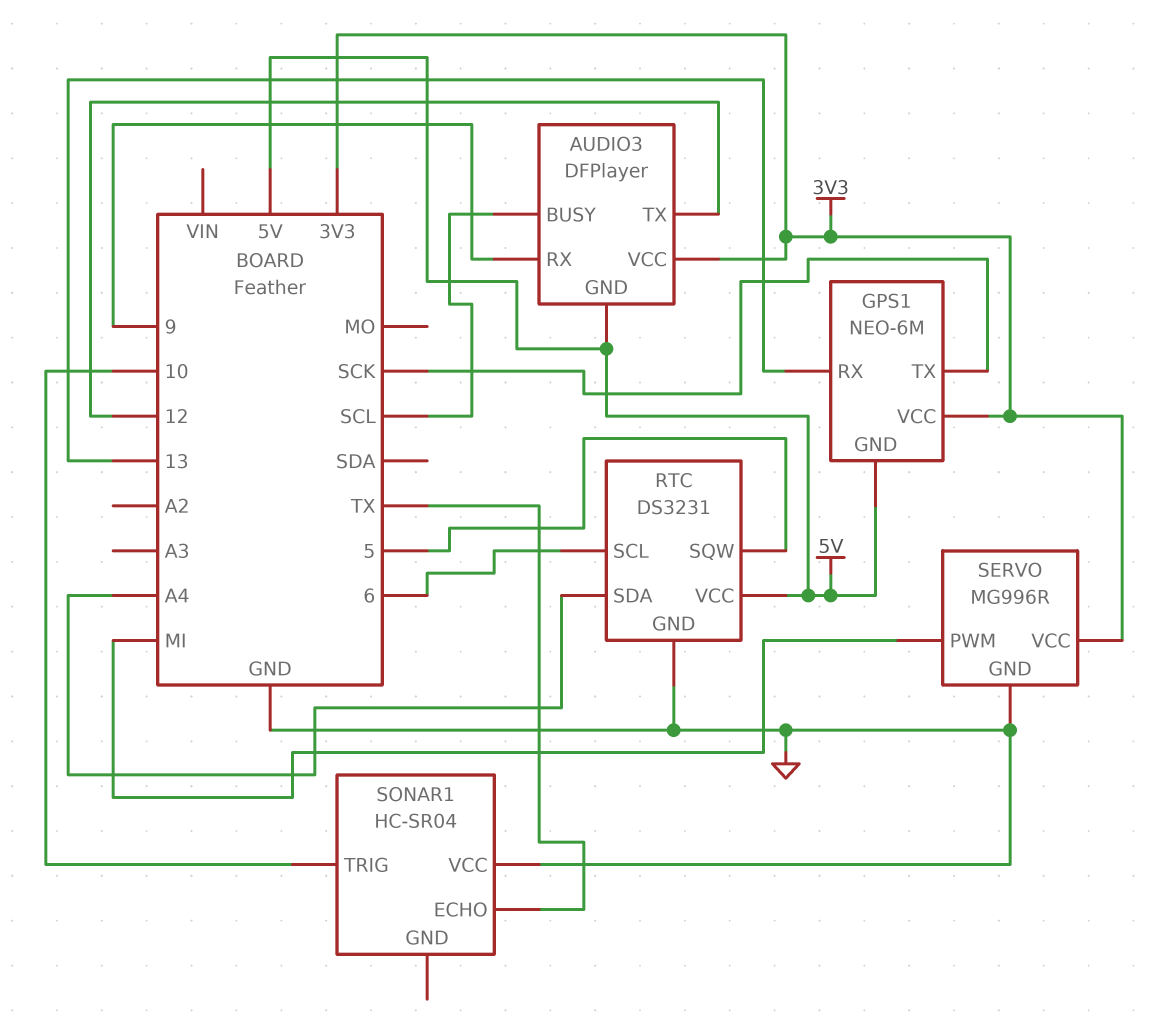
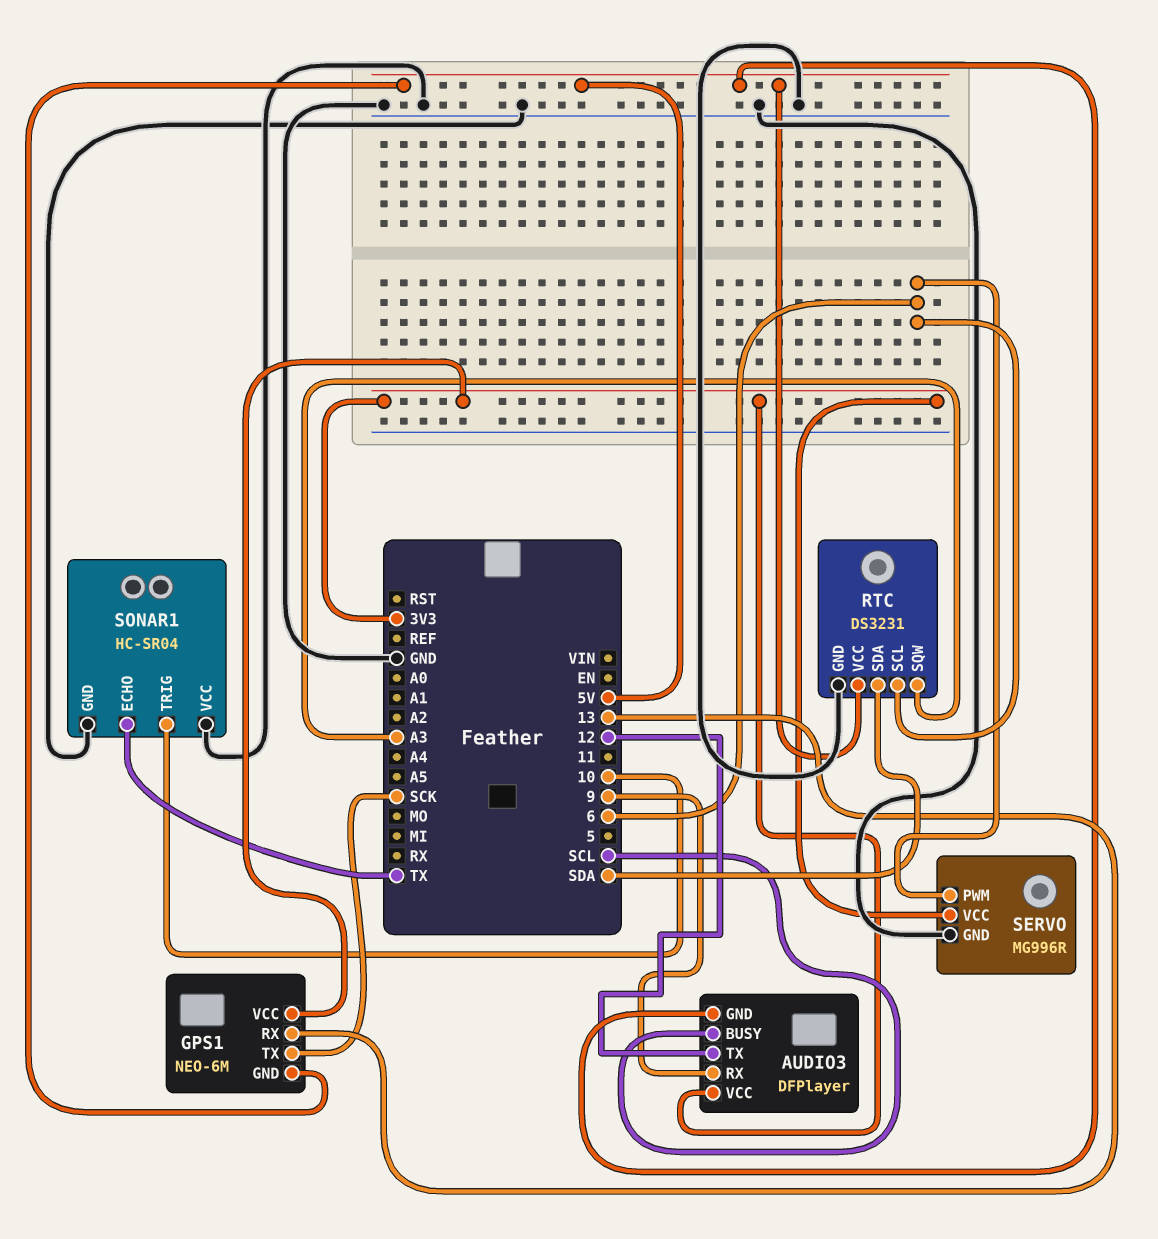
RTC pin SDA: A4 -> SDA
RTC pin SQW: 5 -> A3
SERVO pin PWM: MI -> 6
SONAR1 pin GND: none -> GND

